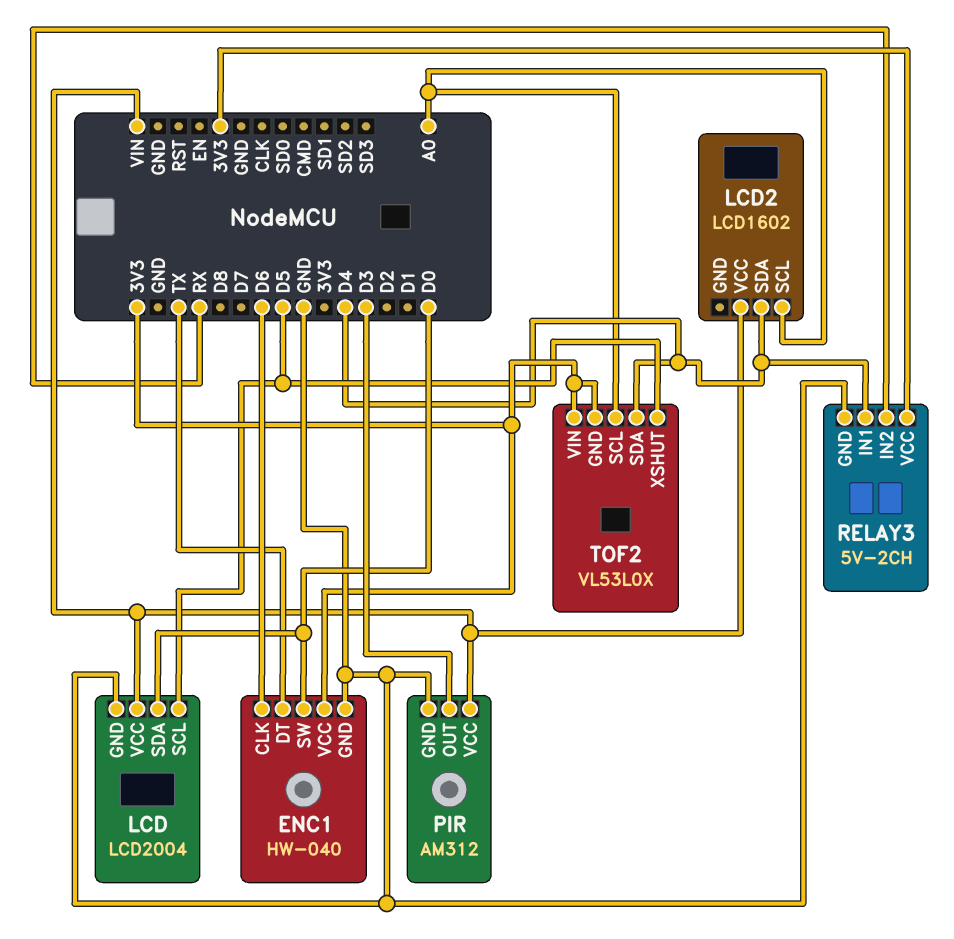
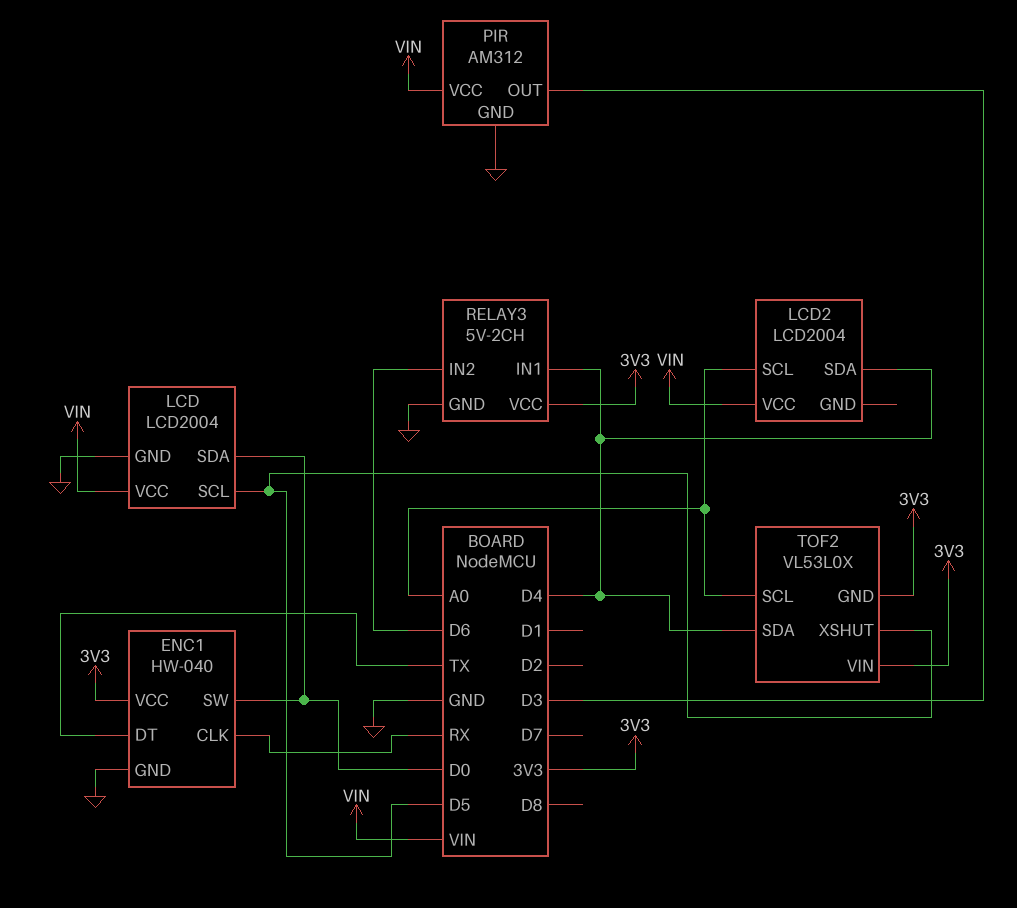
ENC1 pin CLK: D6 -> RX
LCD2: LCD1602 -> LCD2004
RELAY3 pin IN2: RX -> D6

